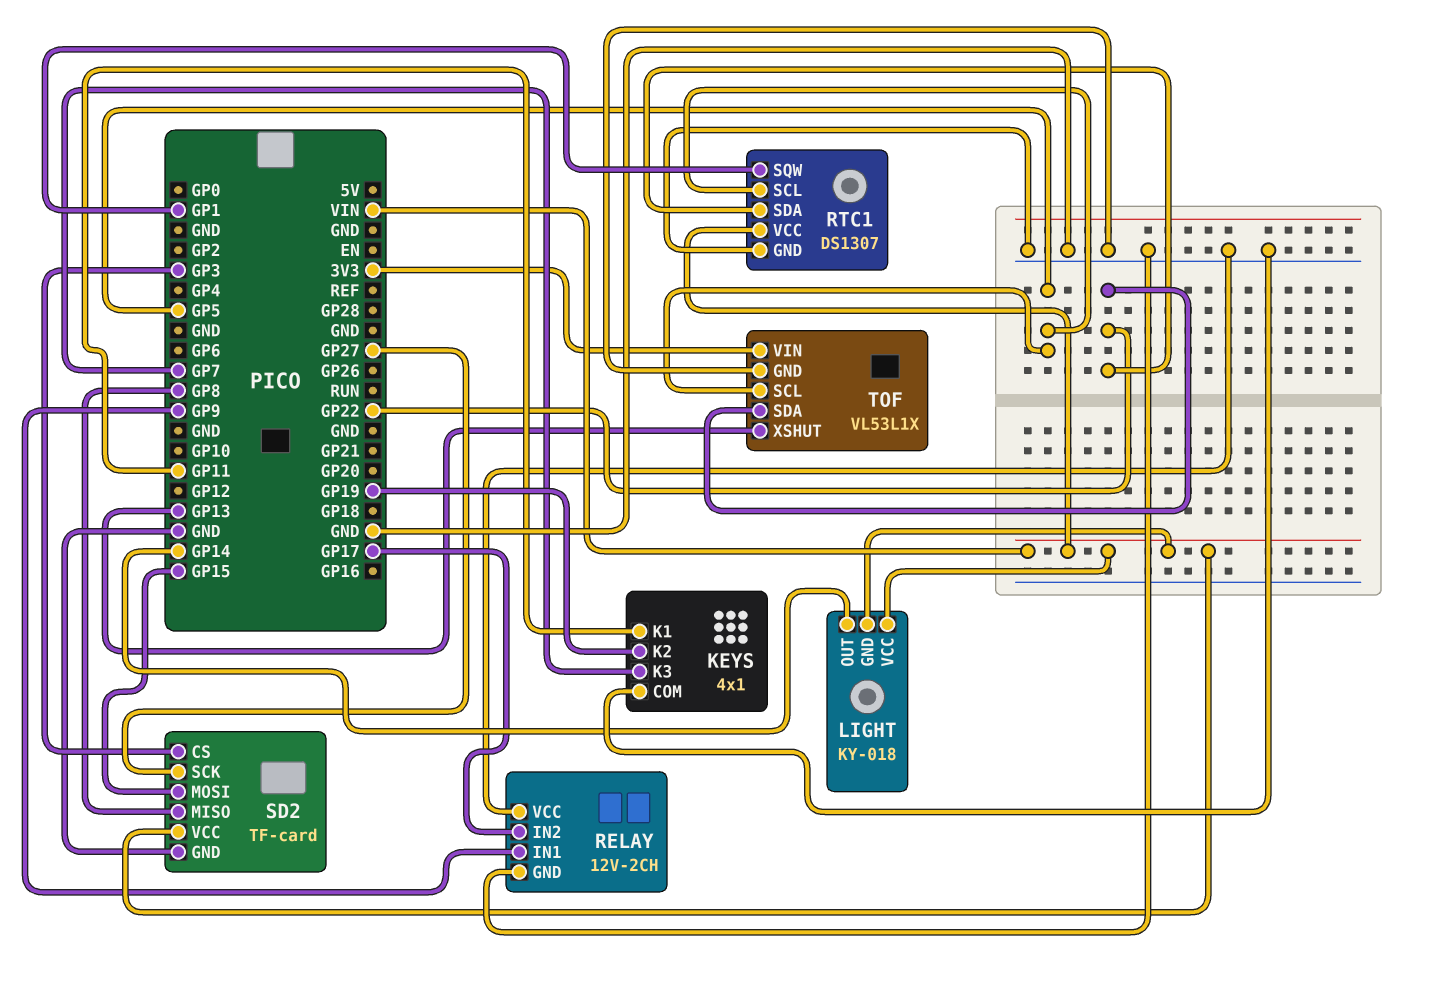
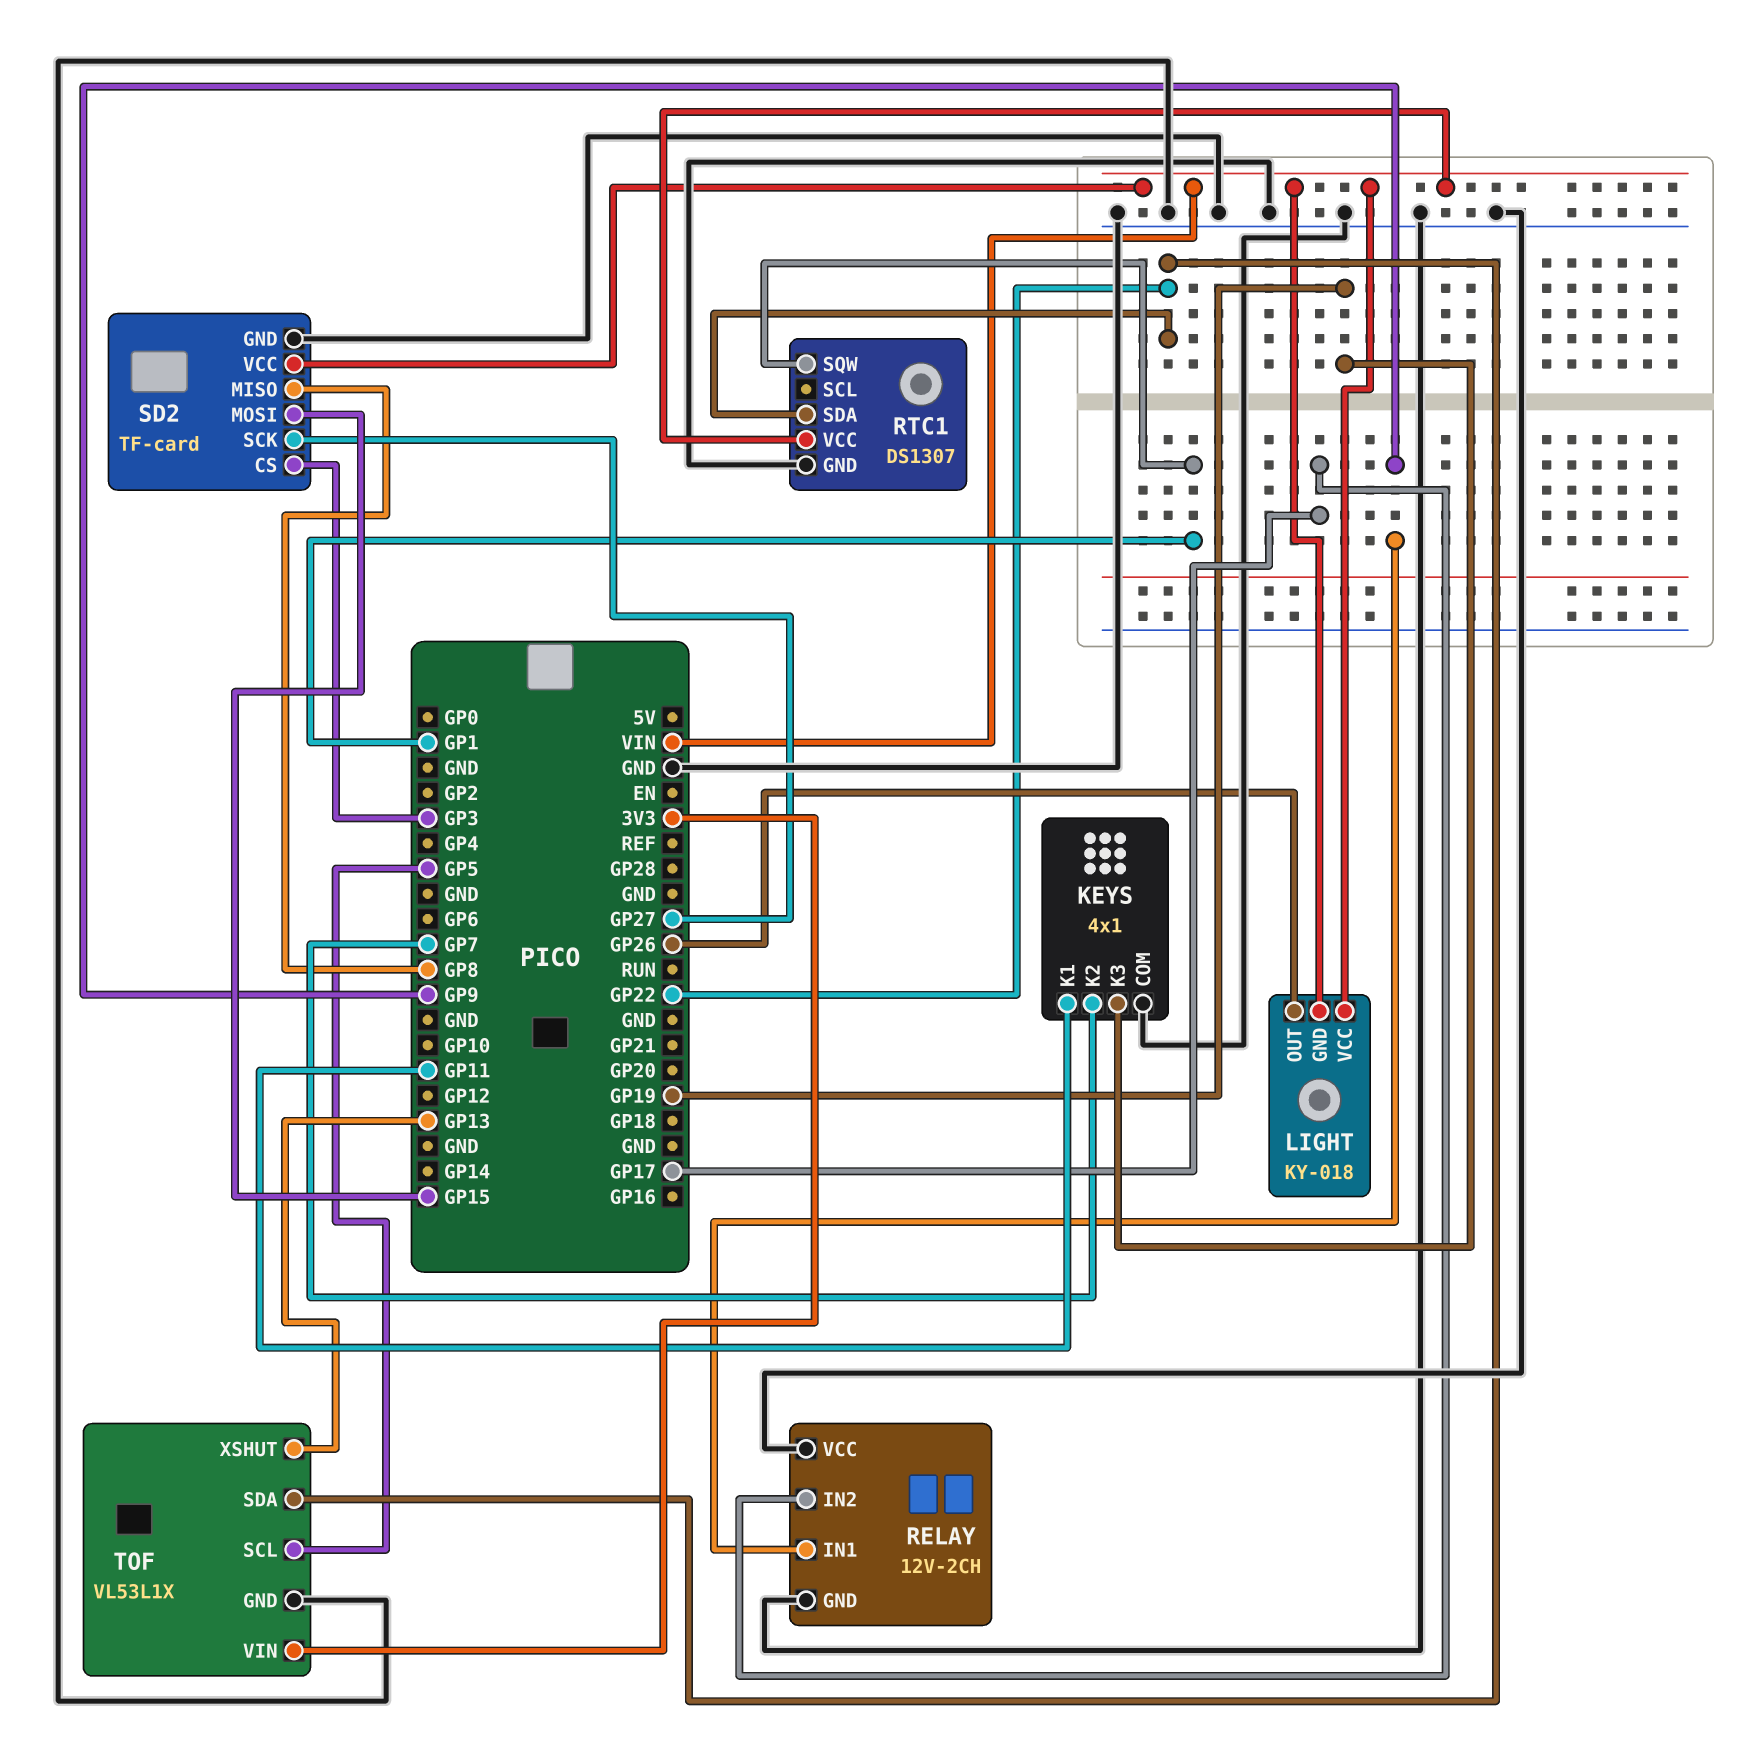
KEYS pin K2: GP19 -> GP7
KEYS pin K3: GP7 -> GP19
LIGHT pin OUT: GP14 -> GP26
RTC1 pin SCL: GP5 -> none

